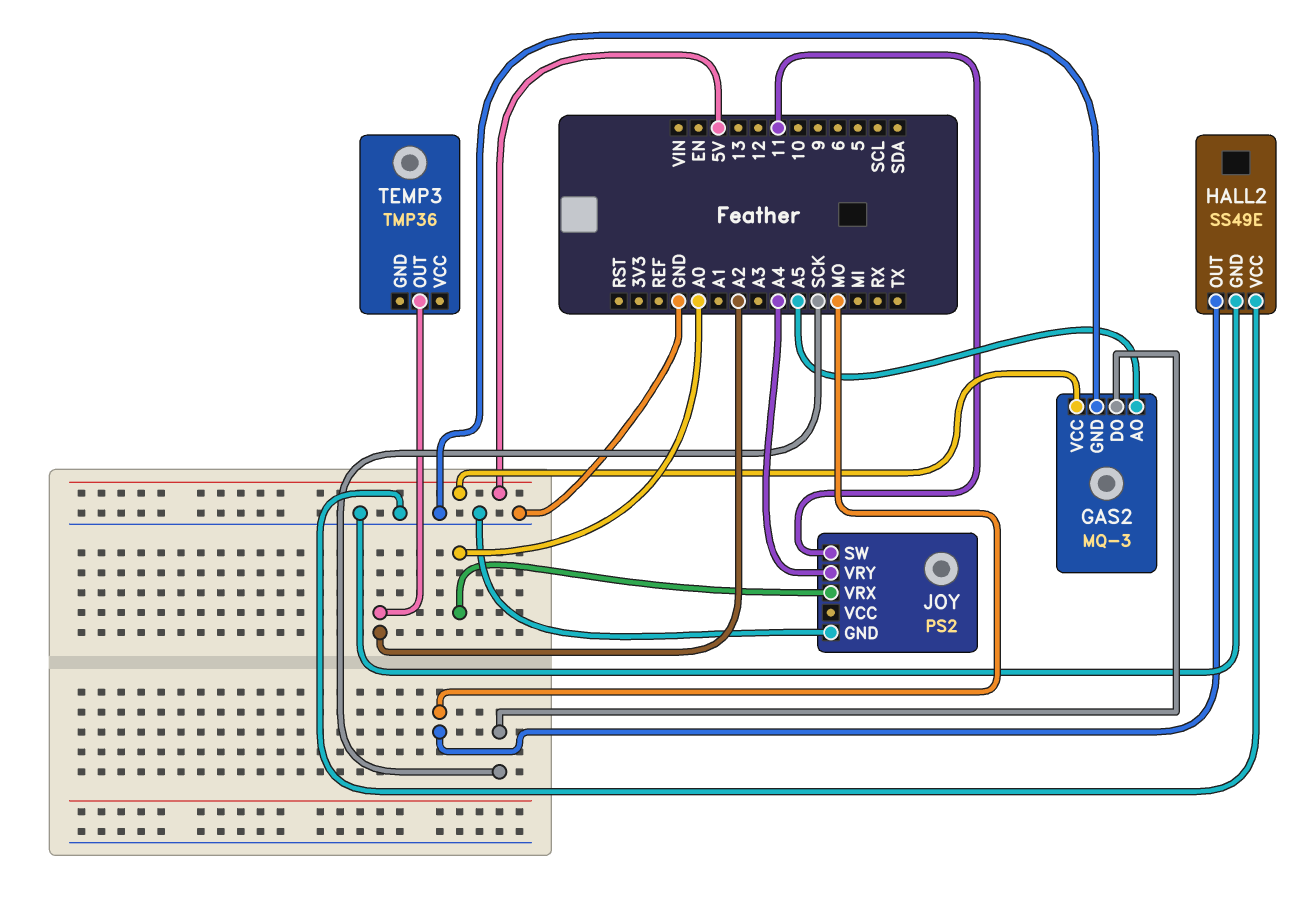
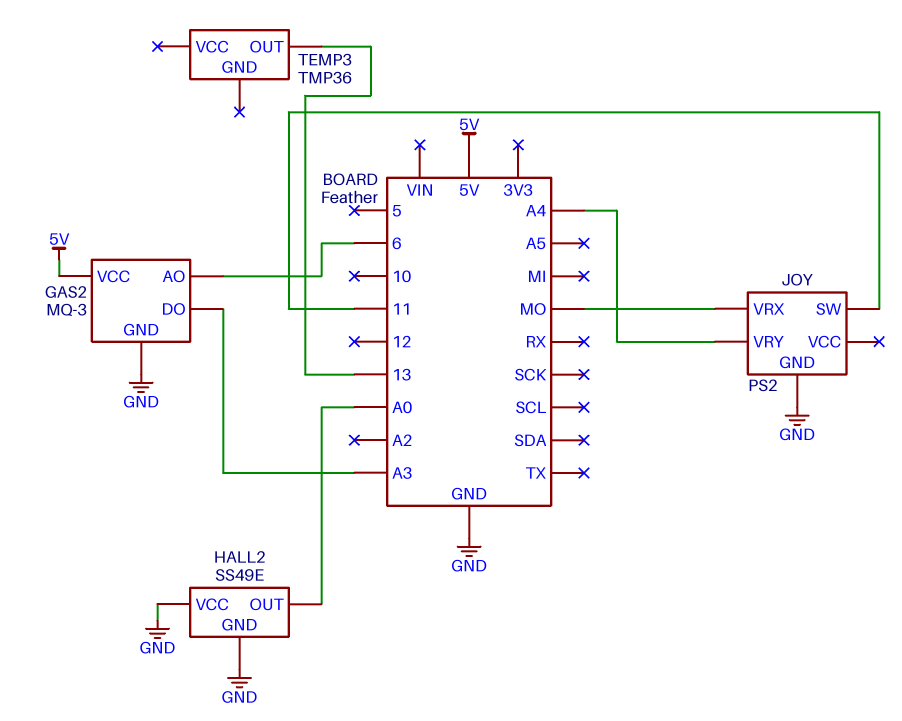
GAS2 pin AO: A5 -> 6
GAS2 pin DO: SCK -> A3
HALL2 pin OUT: MO -> A0
JOY pin VRX: A0 -> MO
TEMP3 pin OUT: A2 -> 13

